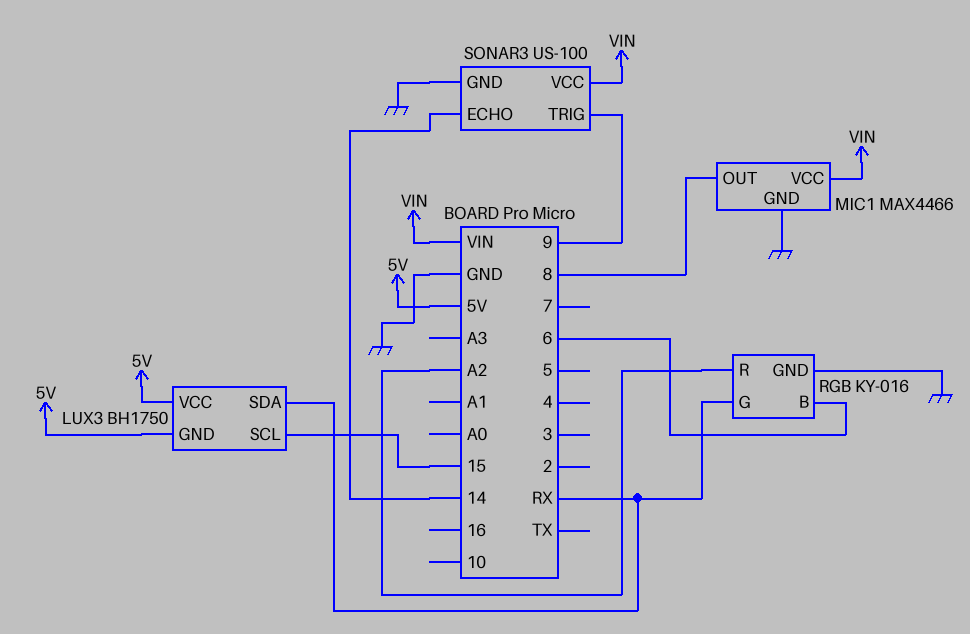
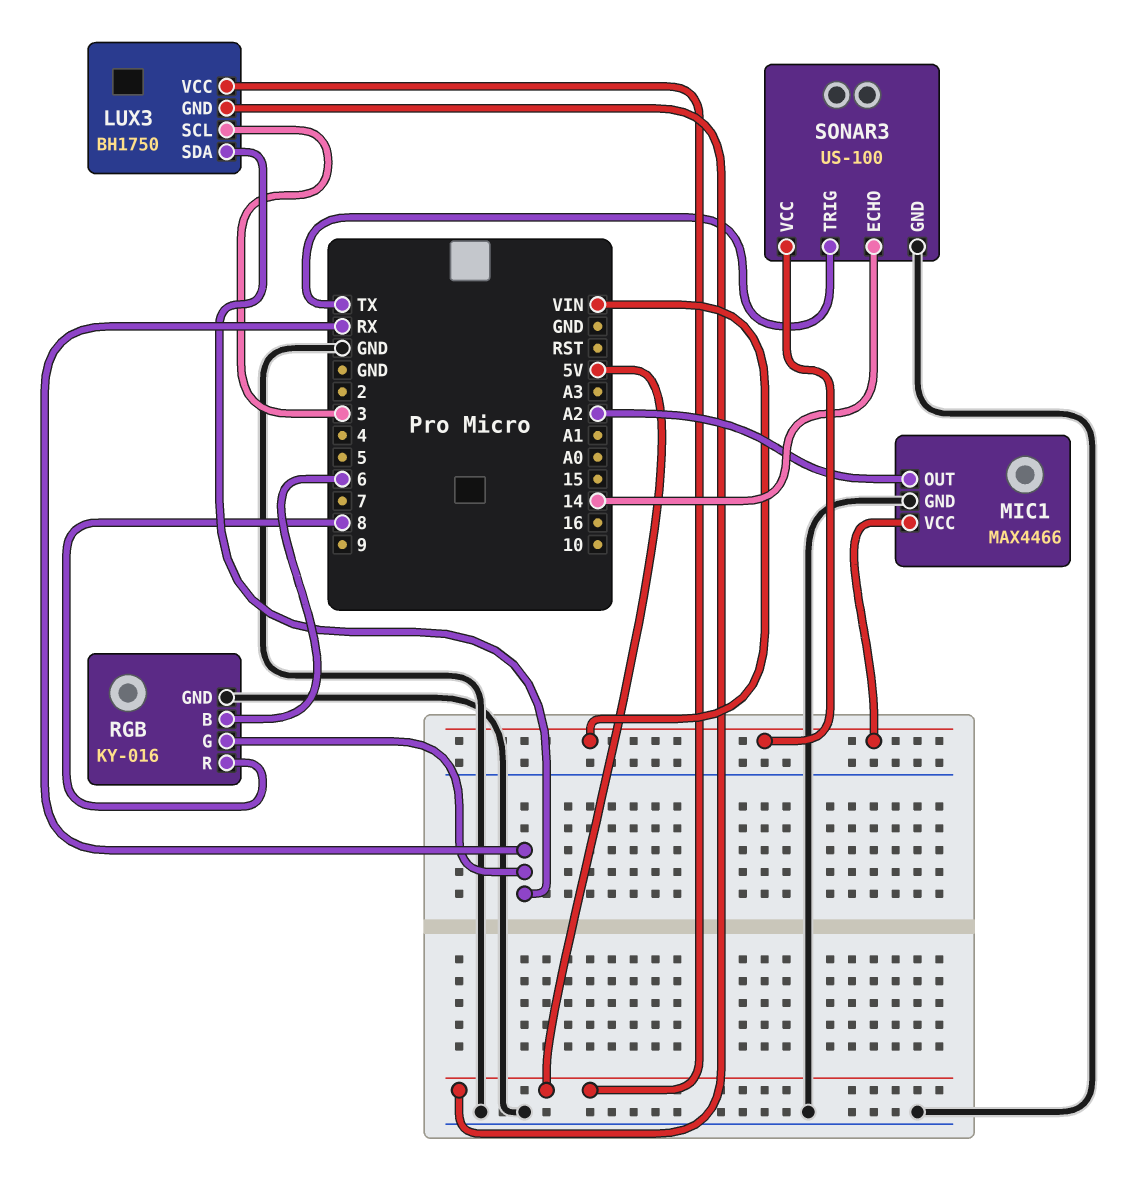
LUX3 pin SCL: 15 -> 3
MIC1 pin OUT: 8 -> A2
RGB pin R: A2 -> 8
SONAR3 pin TRIG: 9 -> TX

